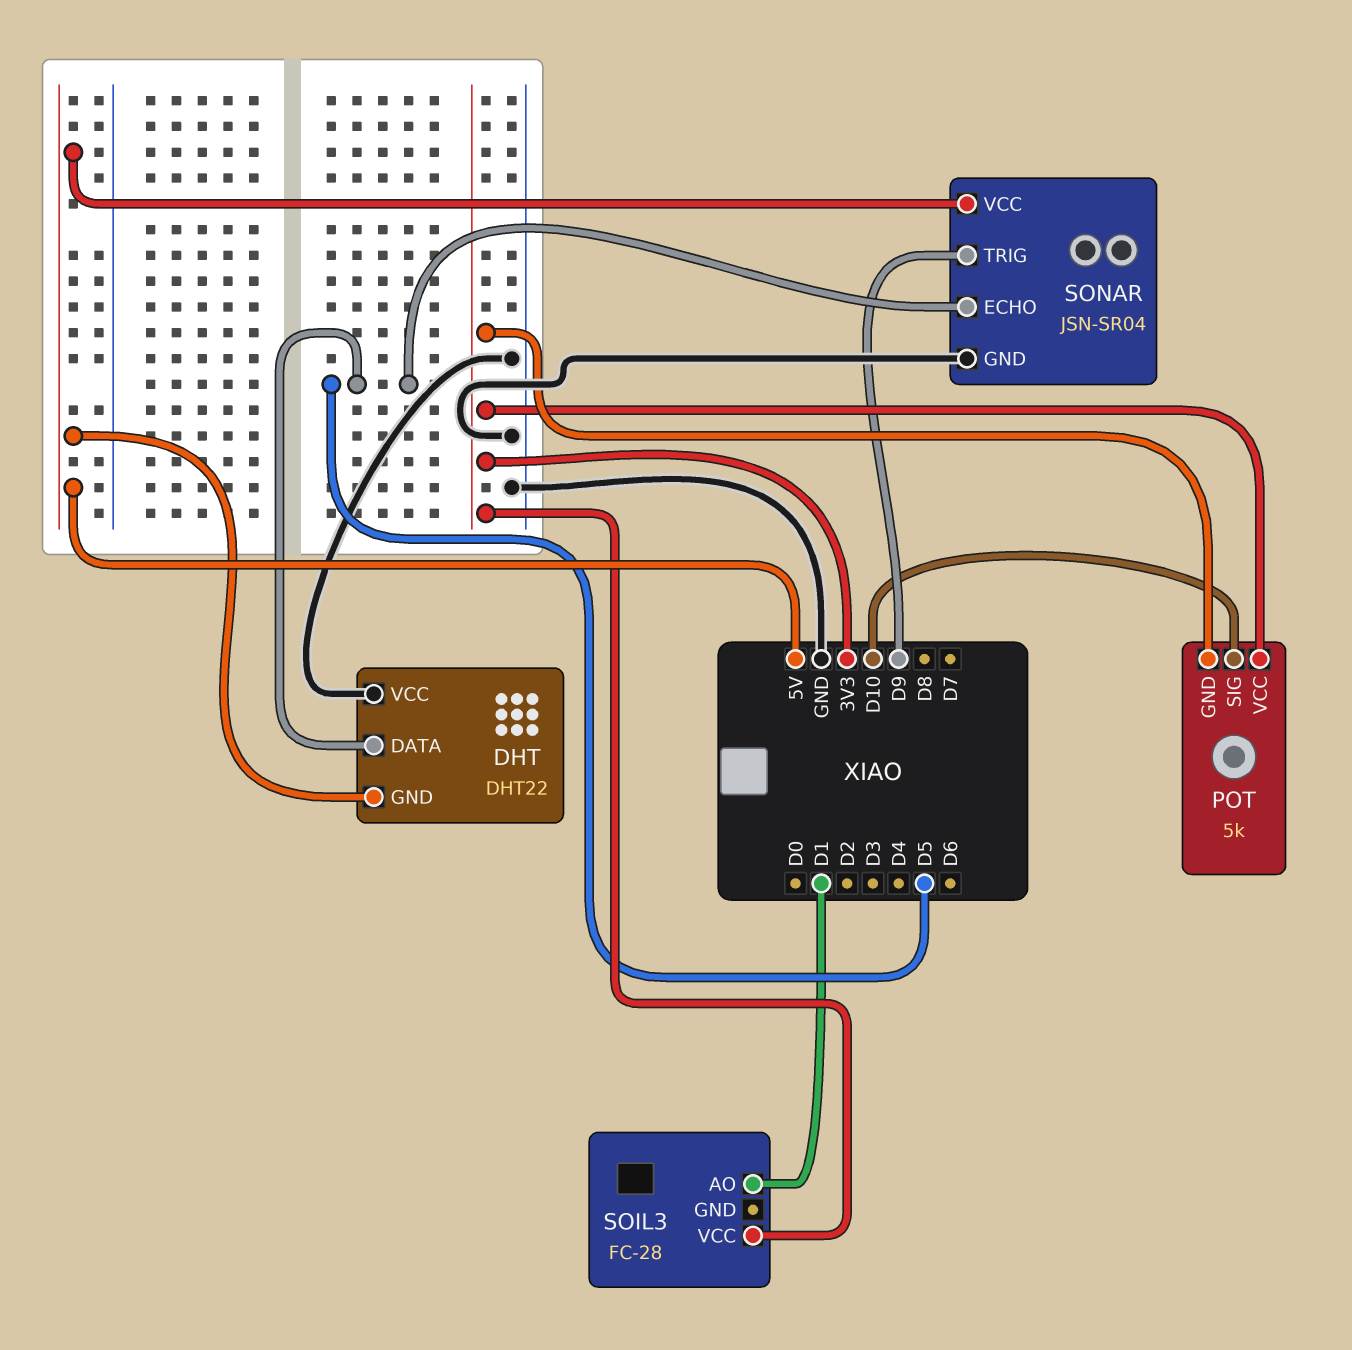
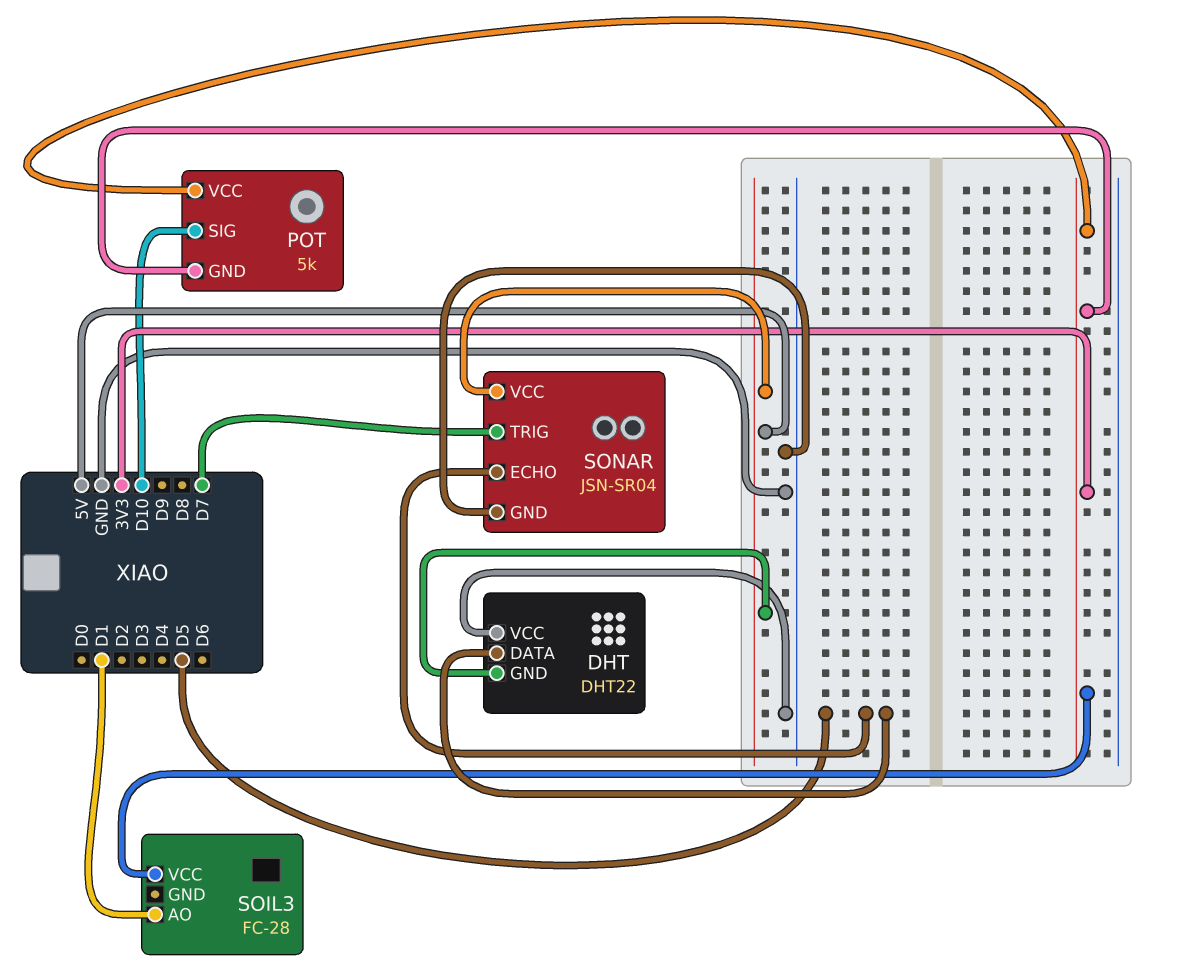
SONAR pin TRIG: D9 -> D7

